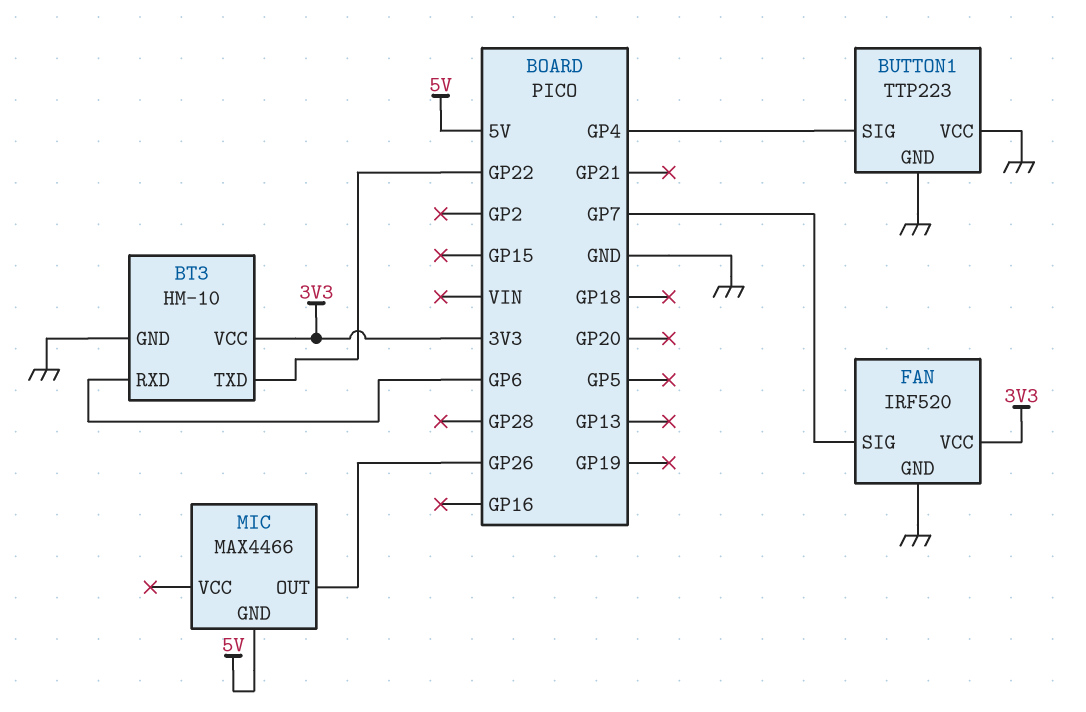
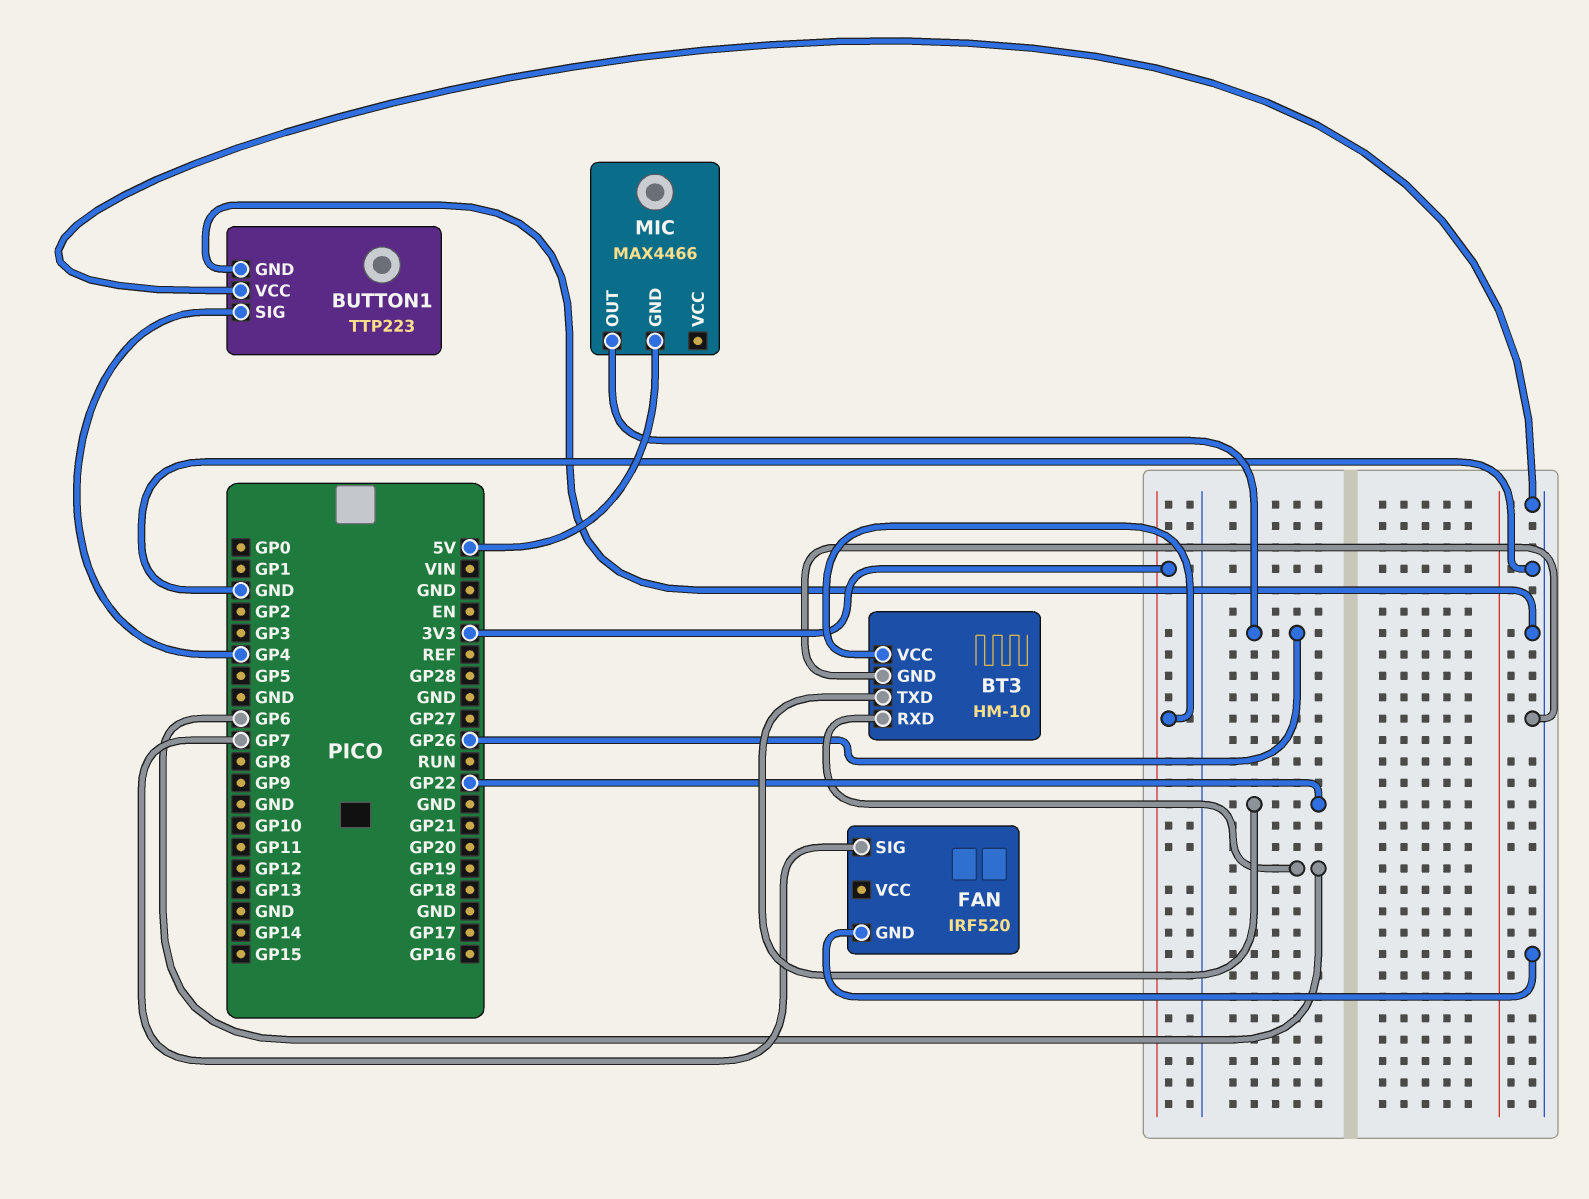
FAN pin VCC: 3V3 -> none

